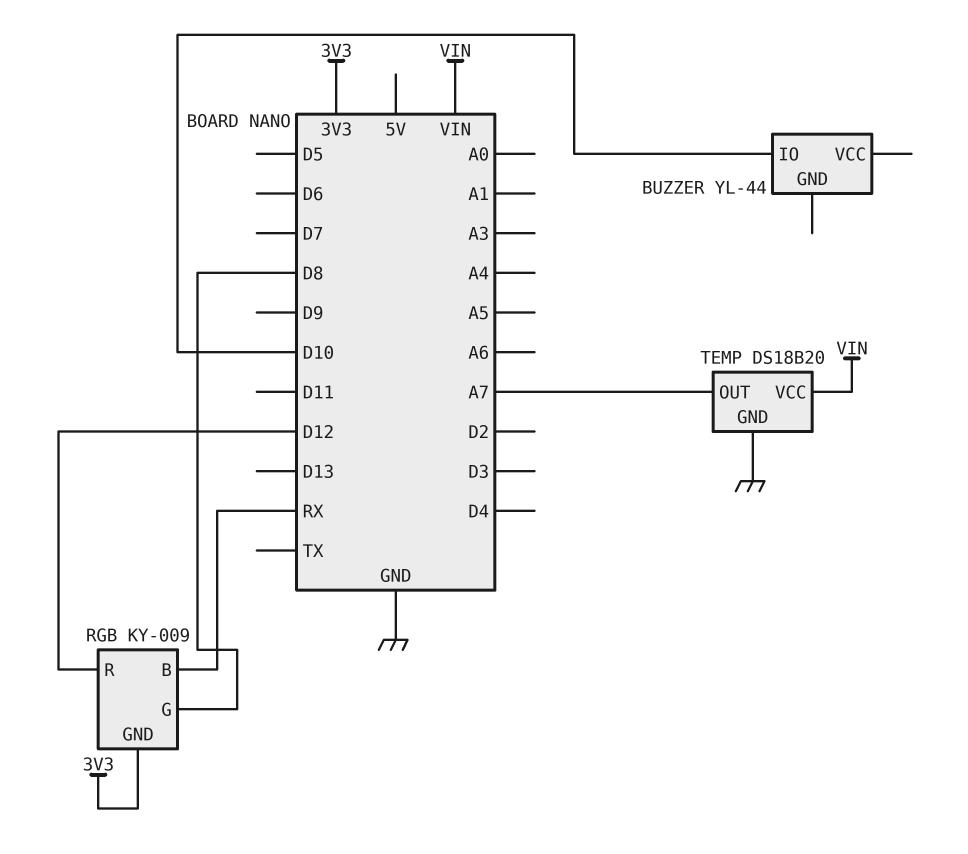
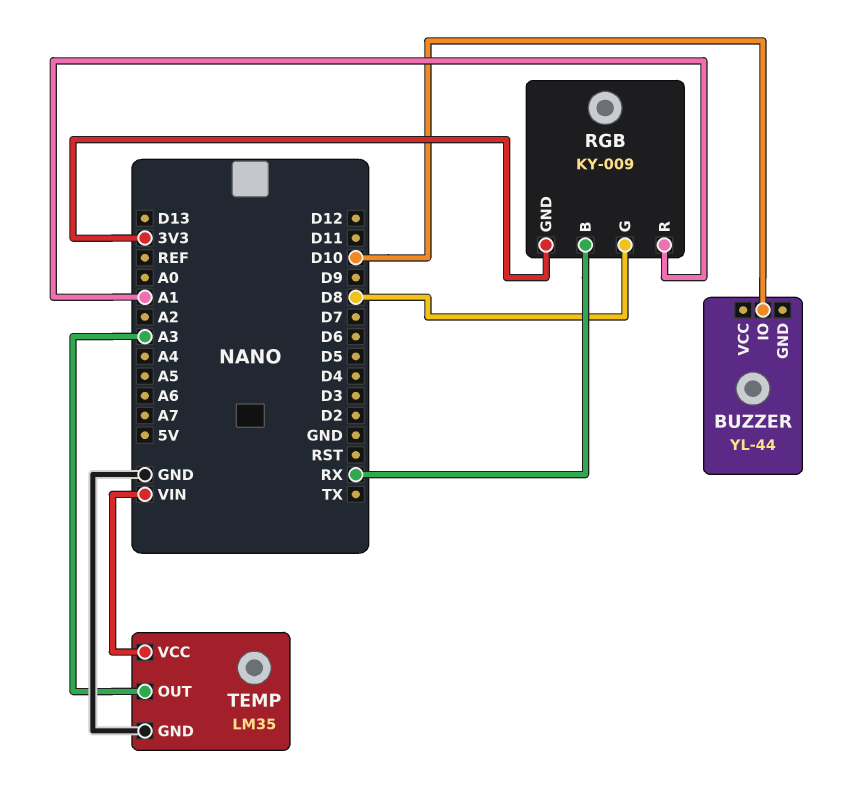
RGB pin R: D12 -> A1
TEMP: DS18B20 -> LM35
TEMP pin OUT: A7 -> A3

